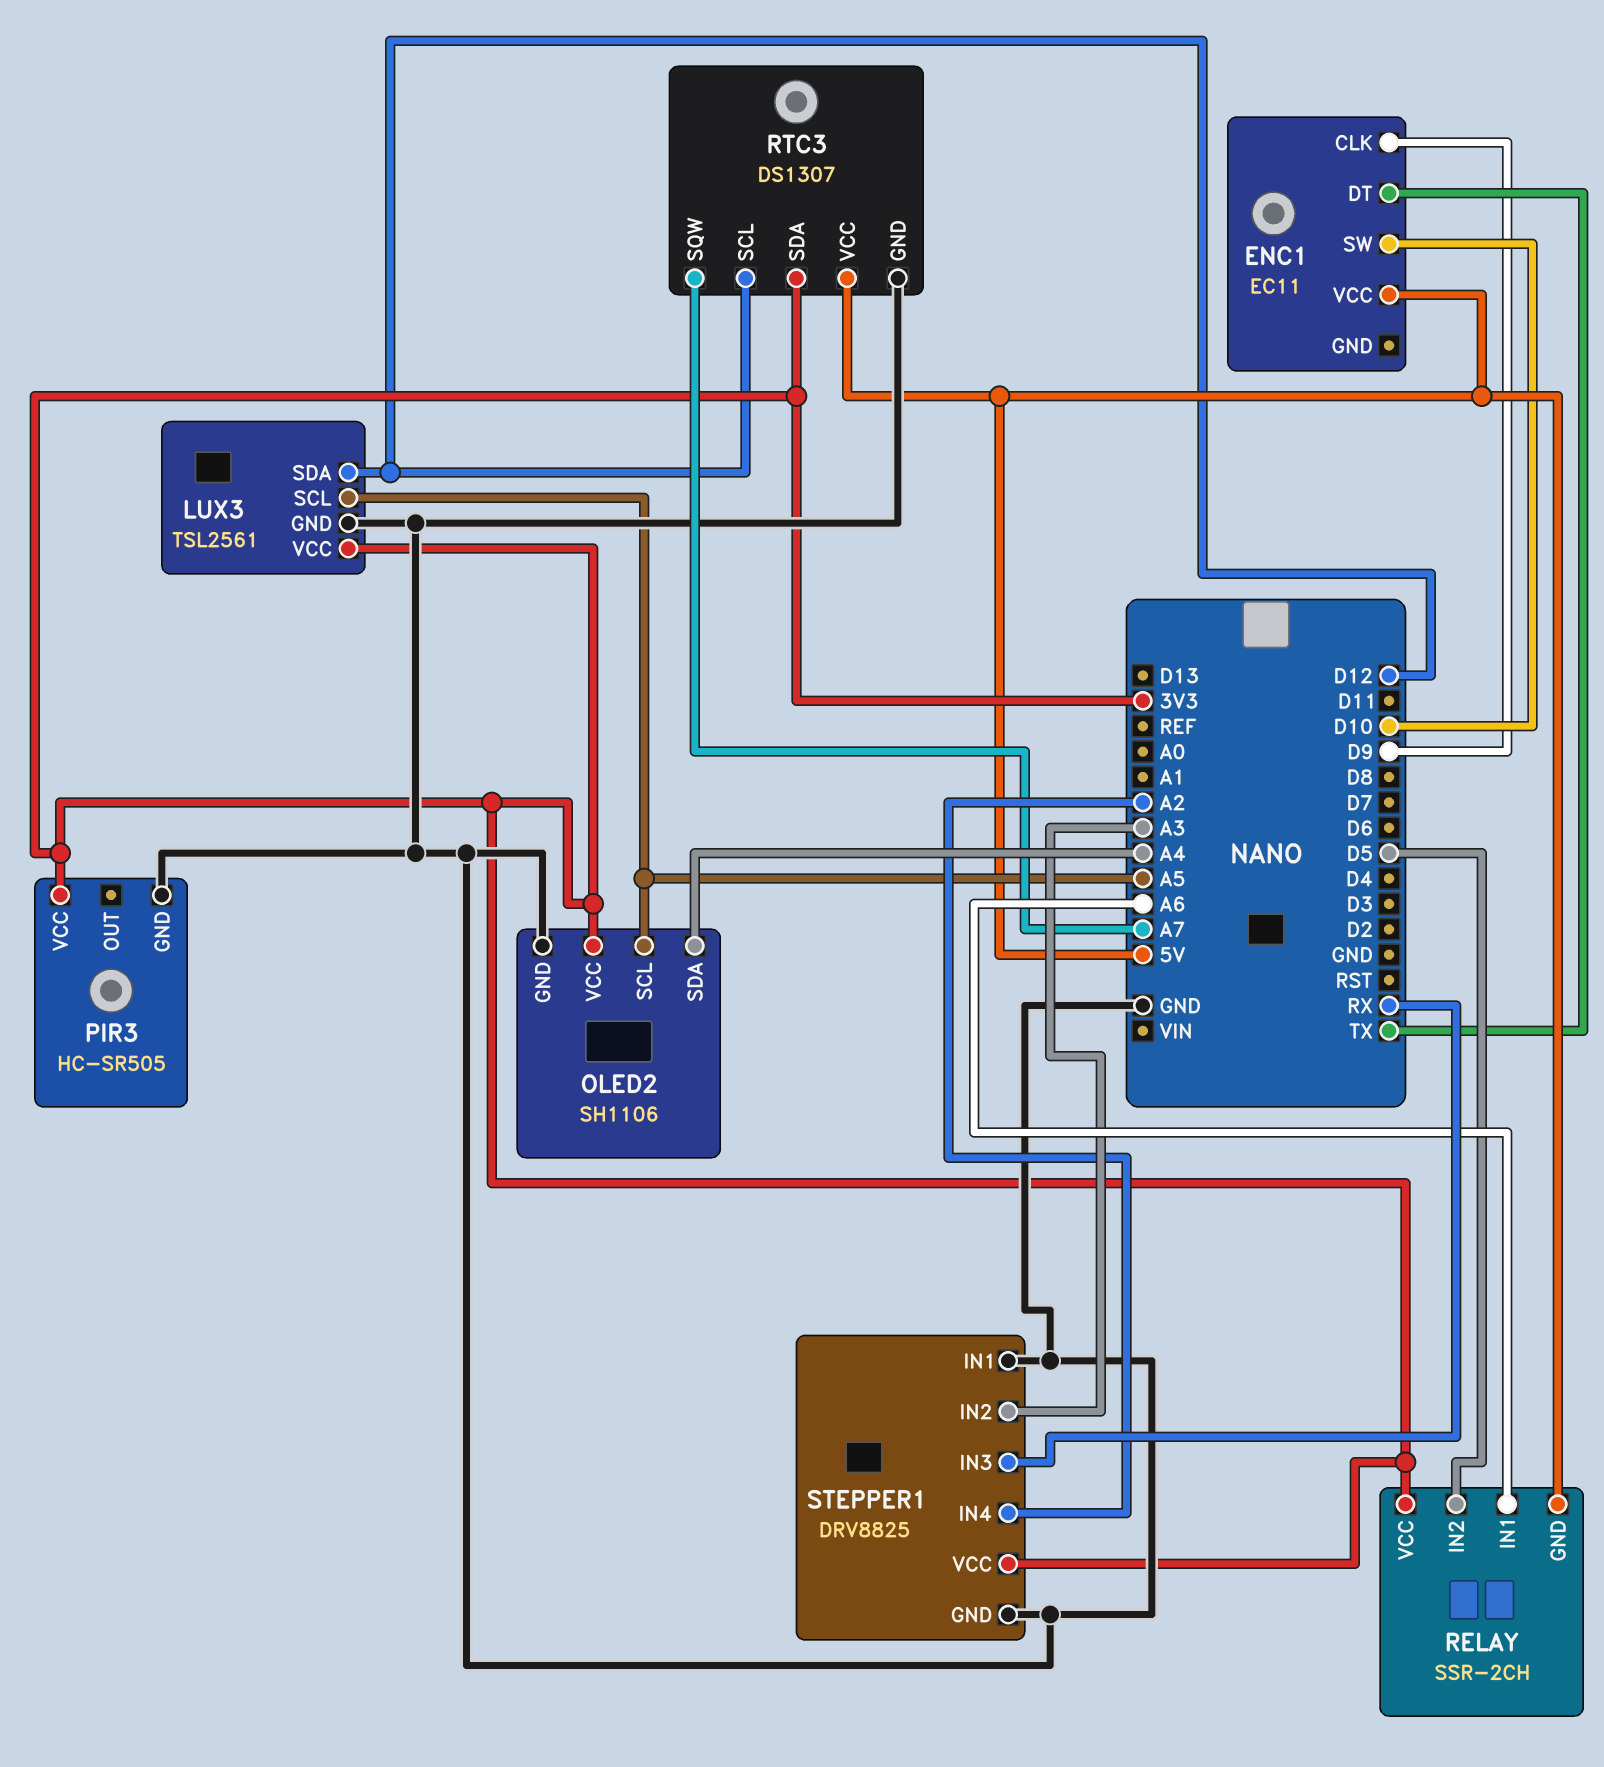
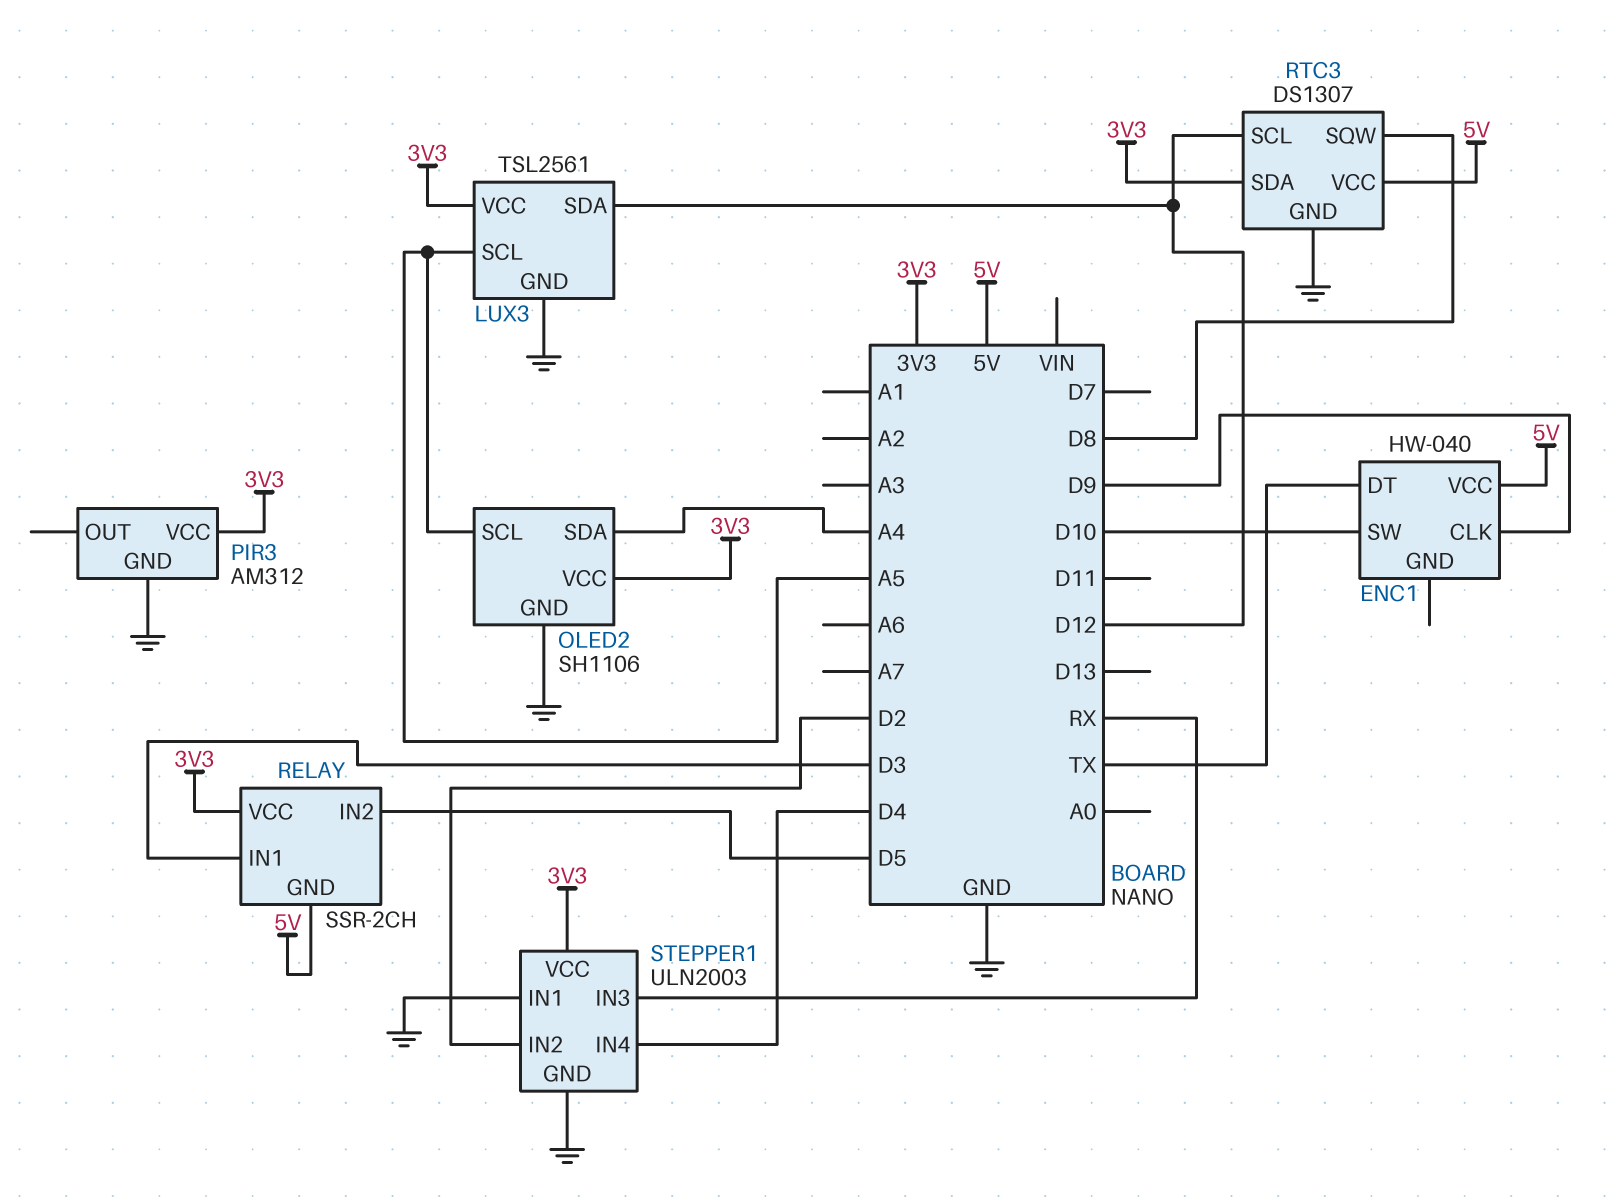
ENC1: EC11 -> HW-040
PIR3: HC-SR505 -> AM312
RELAY pin IN1: A6 -> D3
RTC3 pin SQW: A7 -> D8
STEPPER1: DRV8825 -> ULN2003
STEPPER1 pin IN2: A3 -> D2
STEPPER1 pin IN4: A2 -> D4

